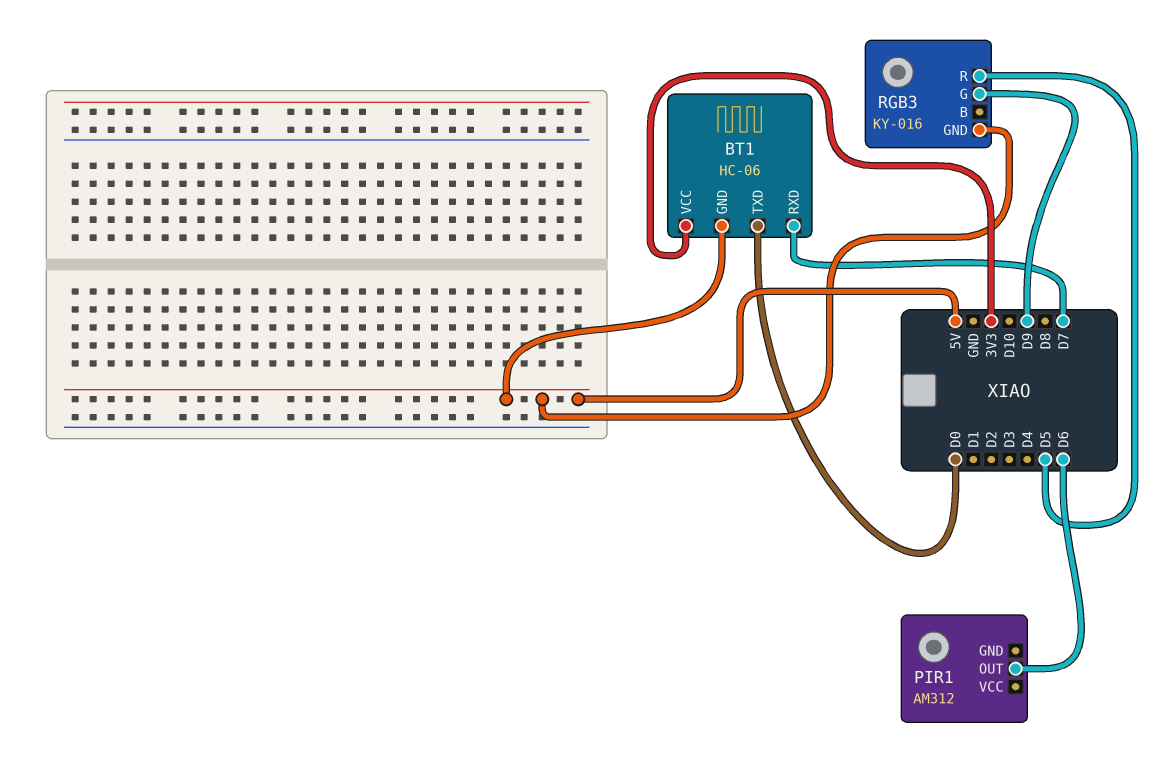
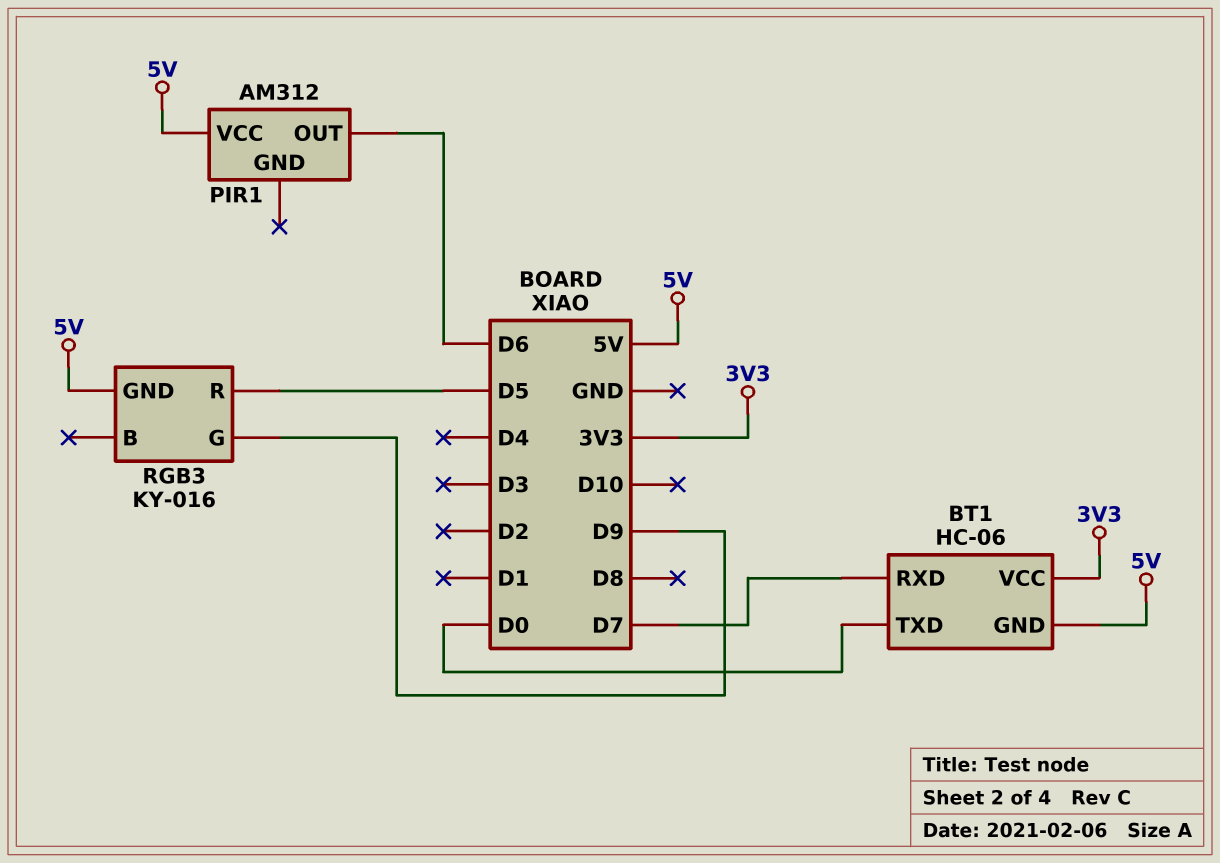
PIR1 pin VCC: none -> 5V

